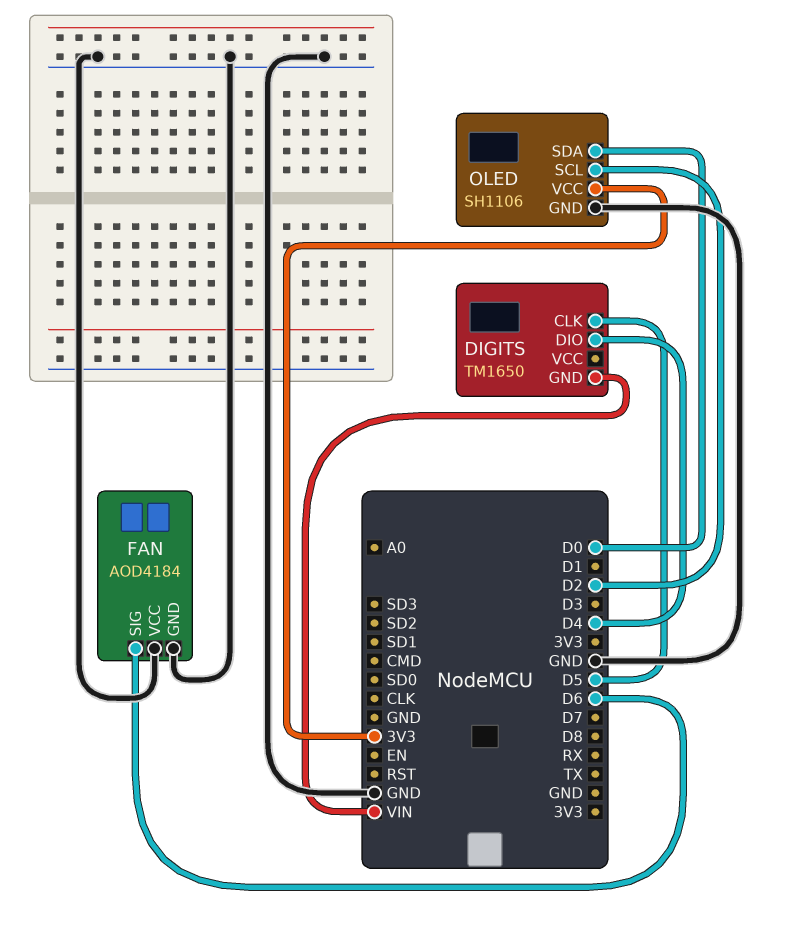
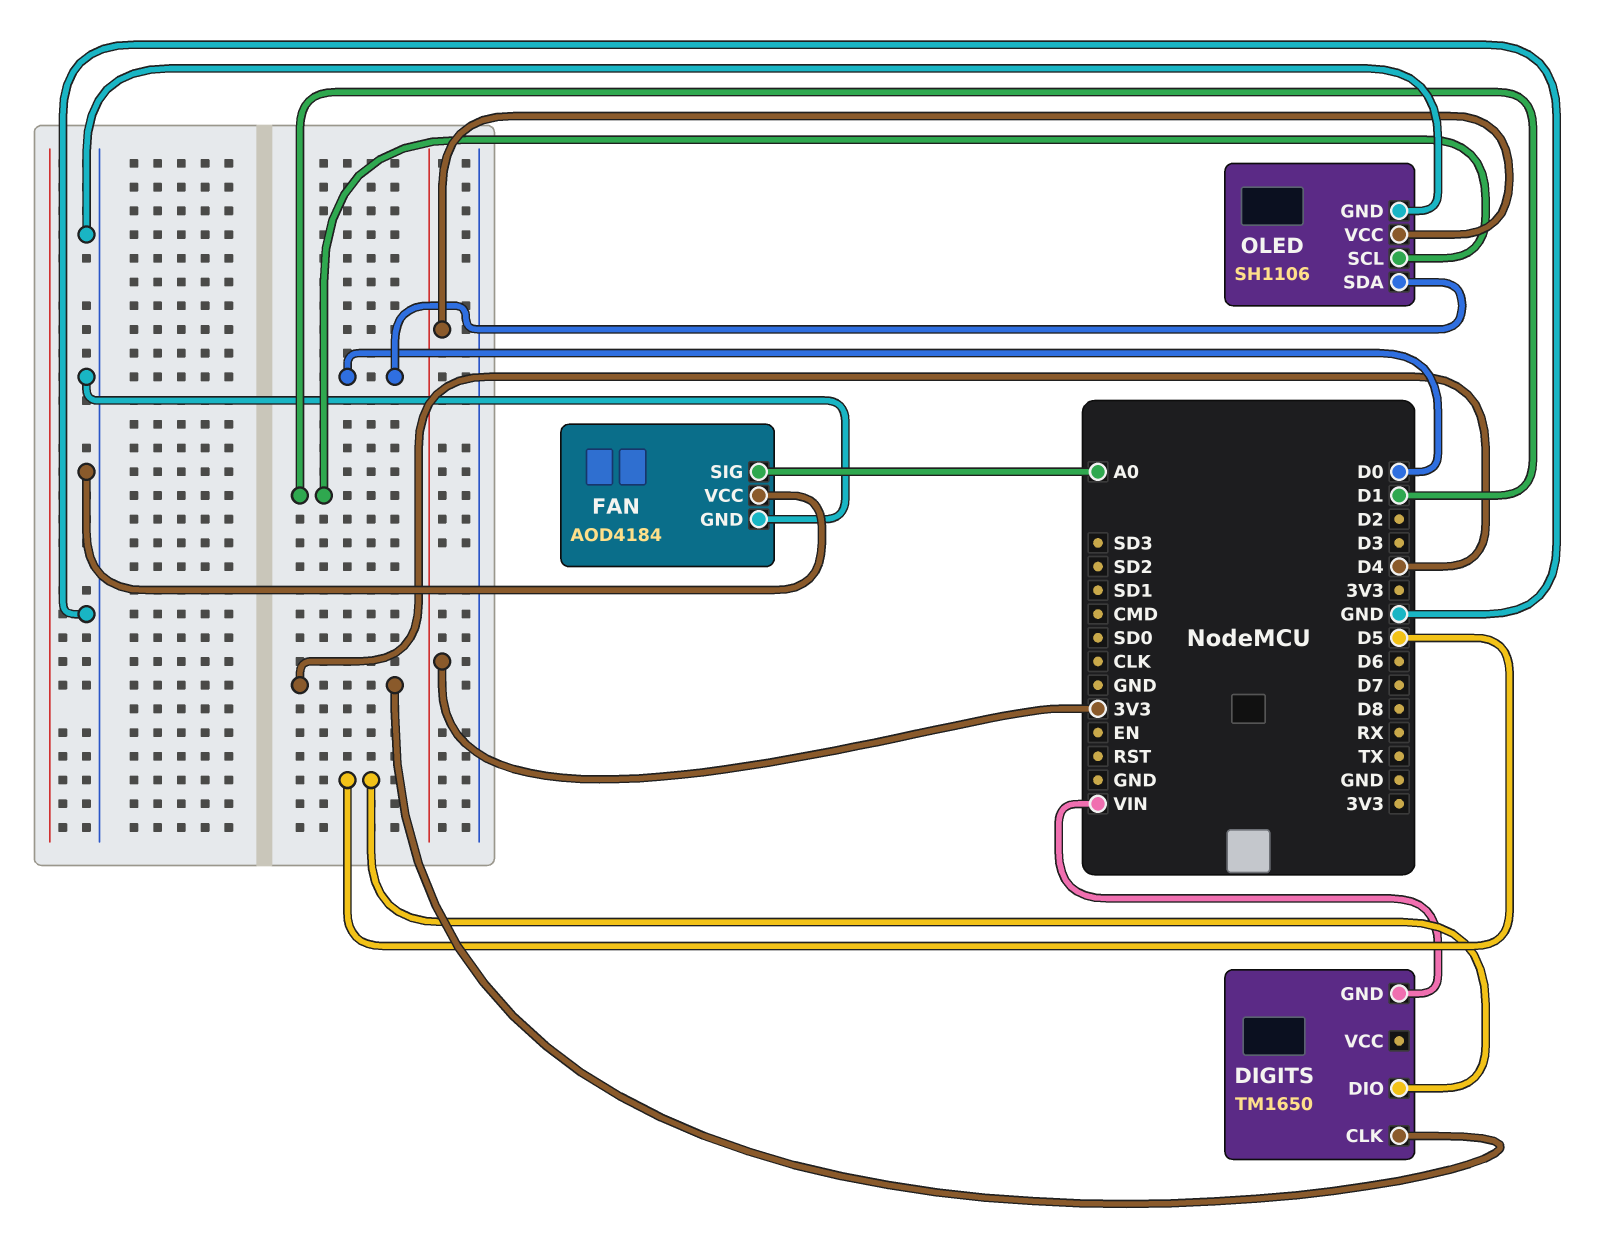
DIGITS pin CLK: D5 -> D4
DIGITS pin DIO: D4 -> D5
FAN pin SIG: D6 -> A0
OLED pin SCL: D2 -> D1

